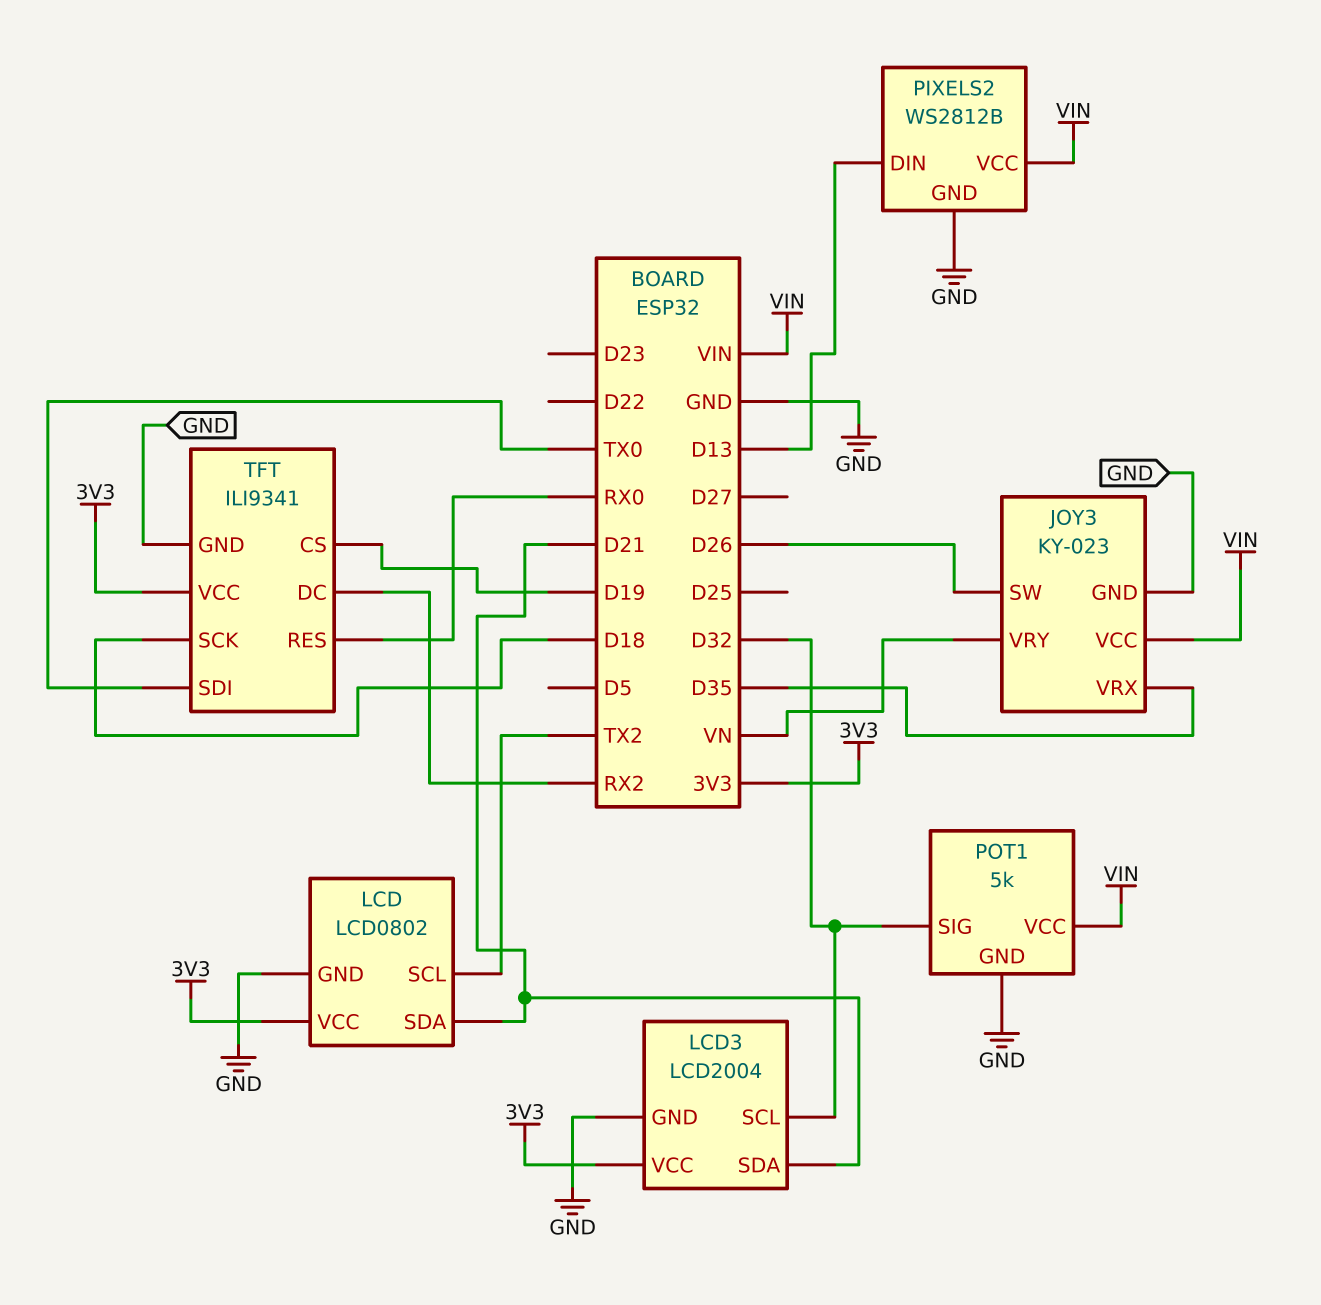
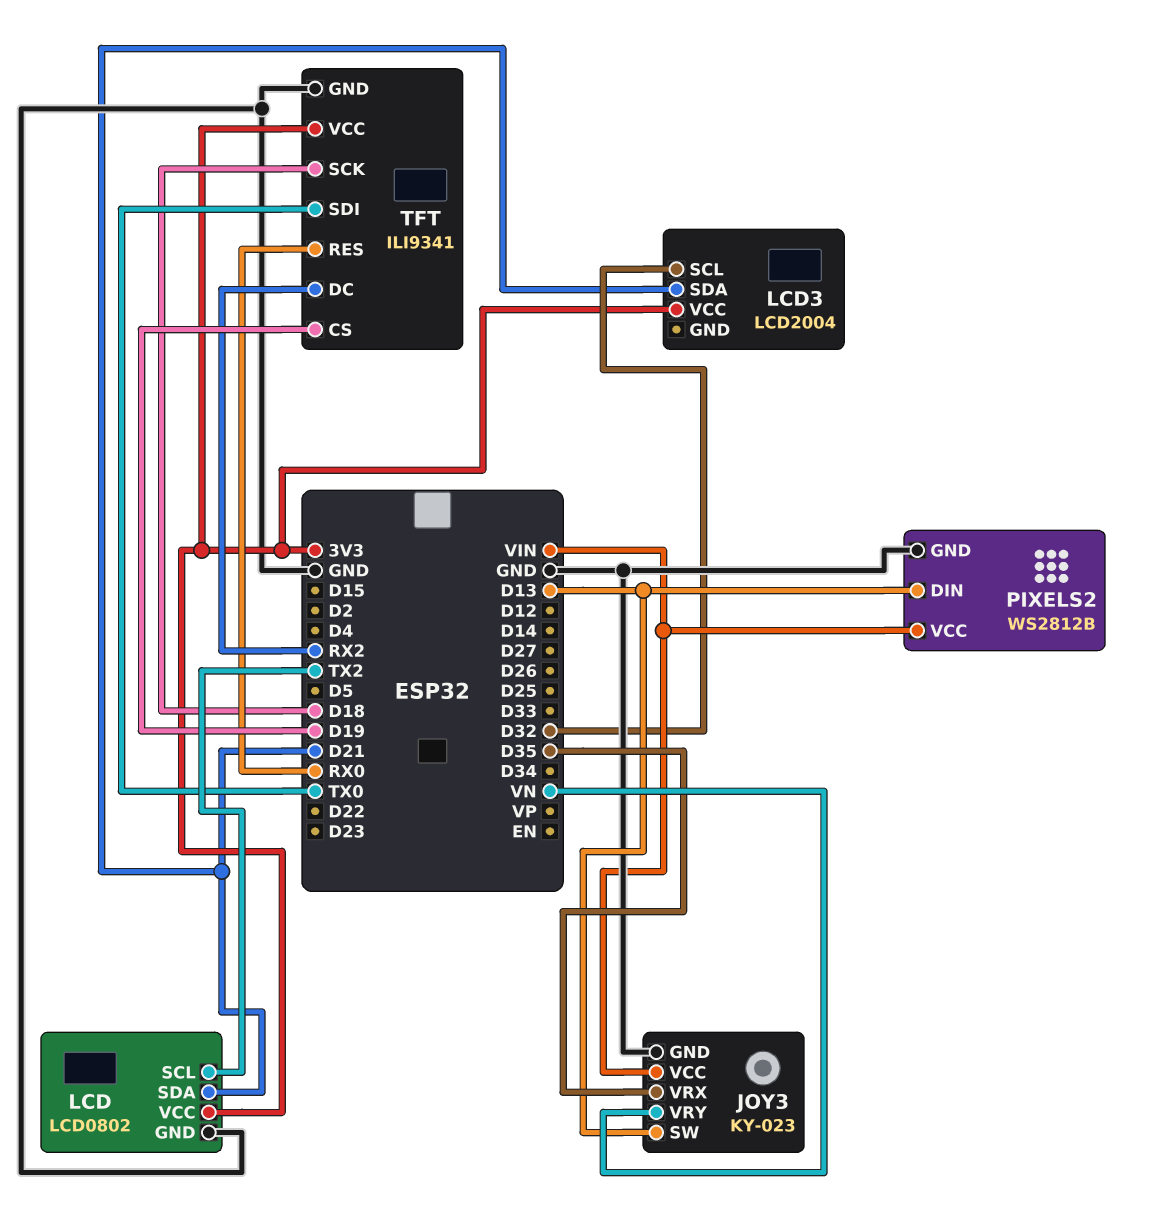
JOY3 pin SW: D26 -> D13
LCD3 pin GND: GND -> none
POT1: 5k -> none
POT1 pin GND: GND -> none
POT1 pin SIG: D32 -> none
POT1 pin VCC: VIN -> none

